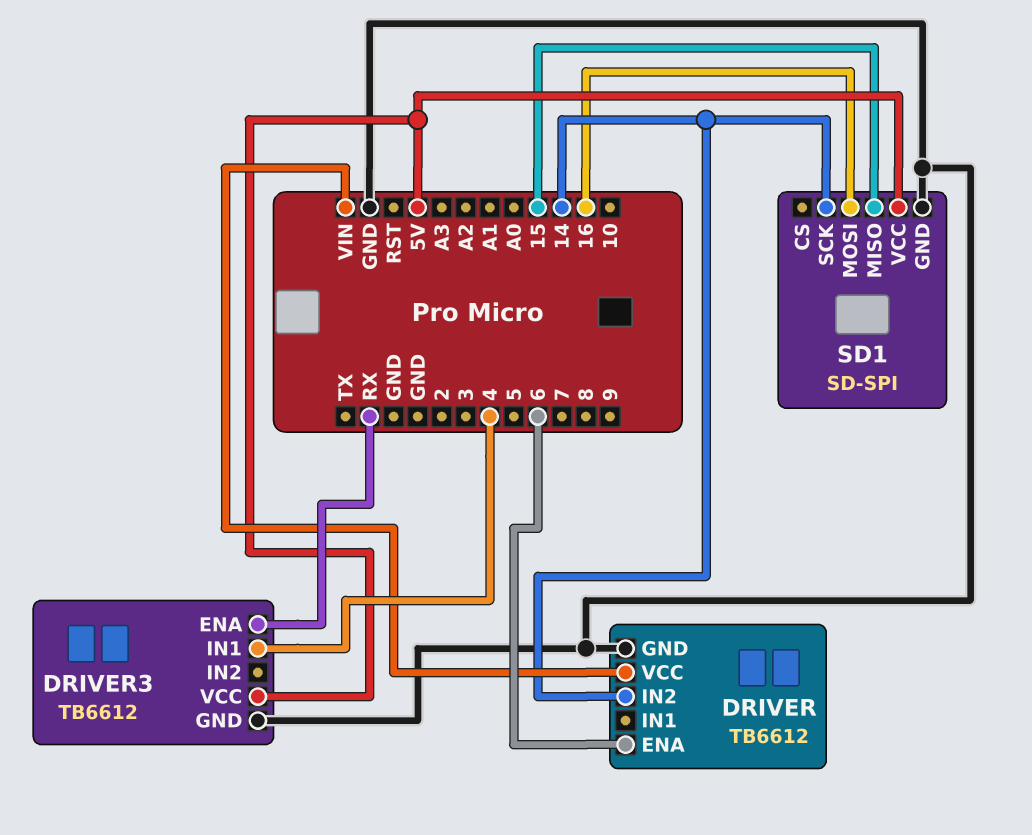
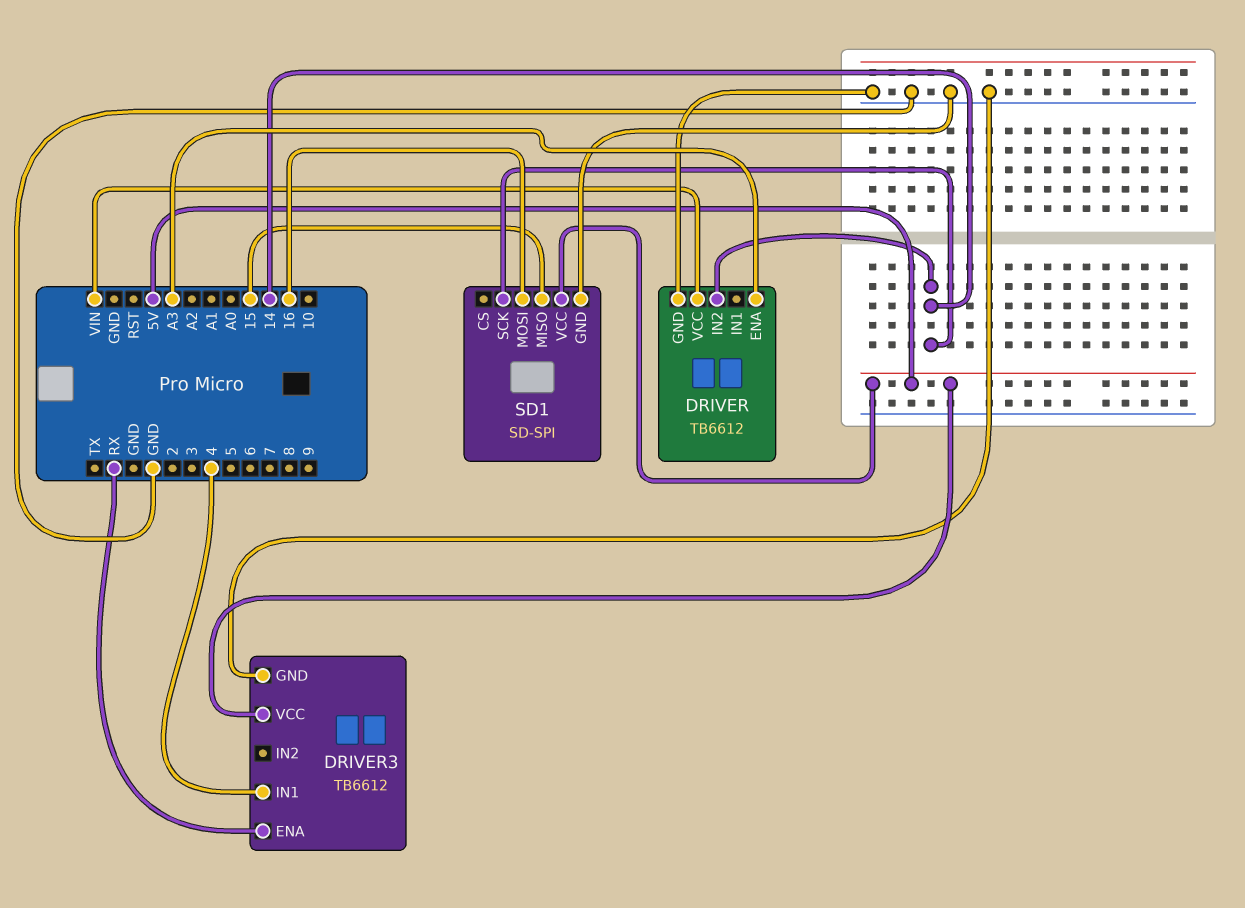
DRIVER pin ENA: 6 -> A3

